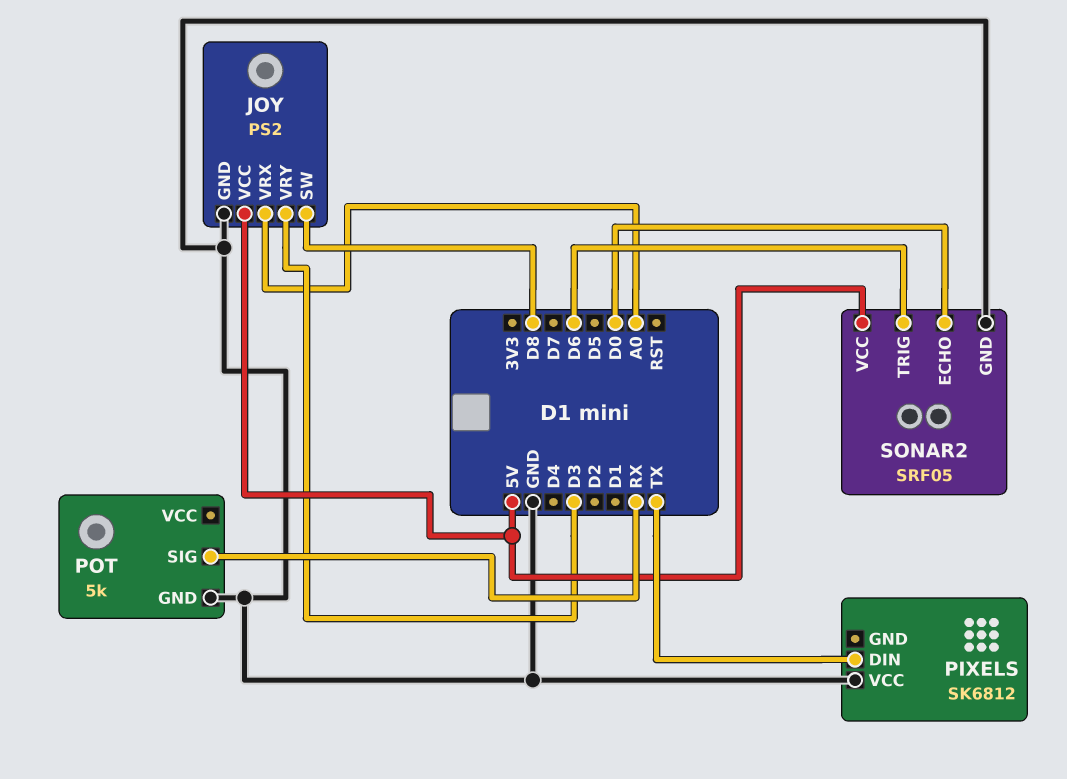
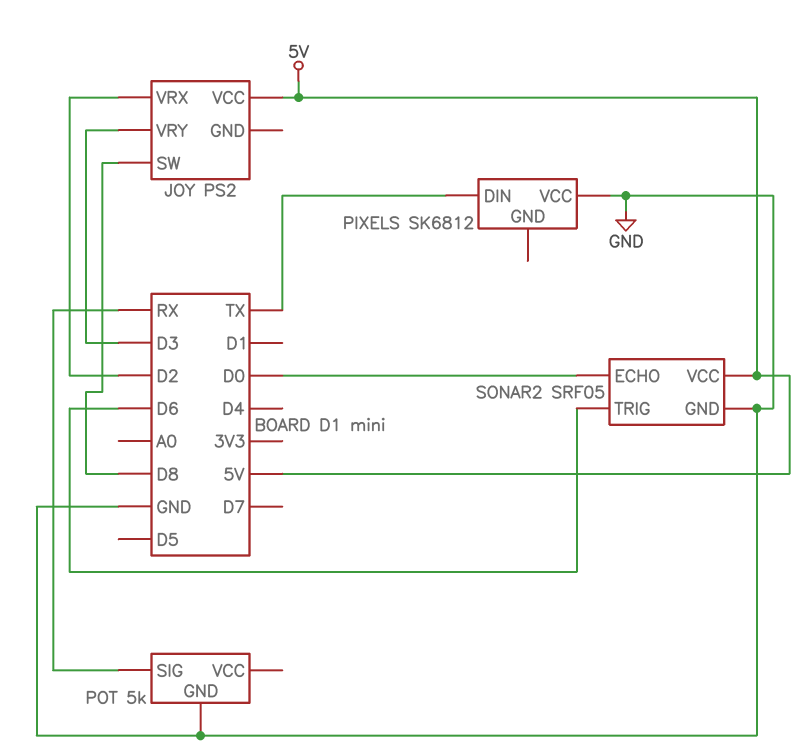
JOY pin GND: GND -> none
JOY pin VRX: A0 -> D2

